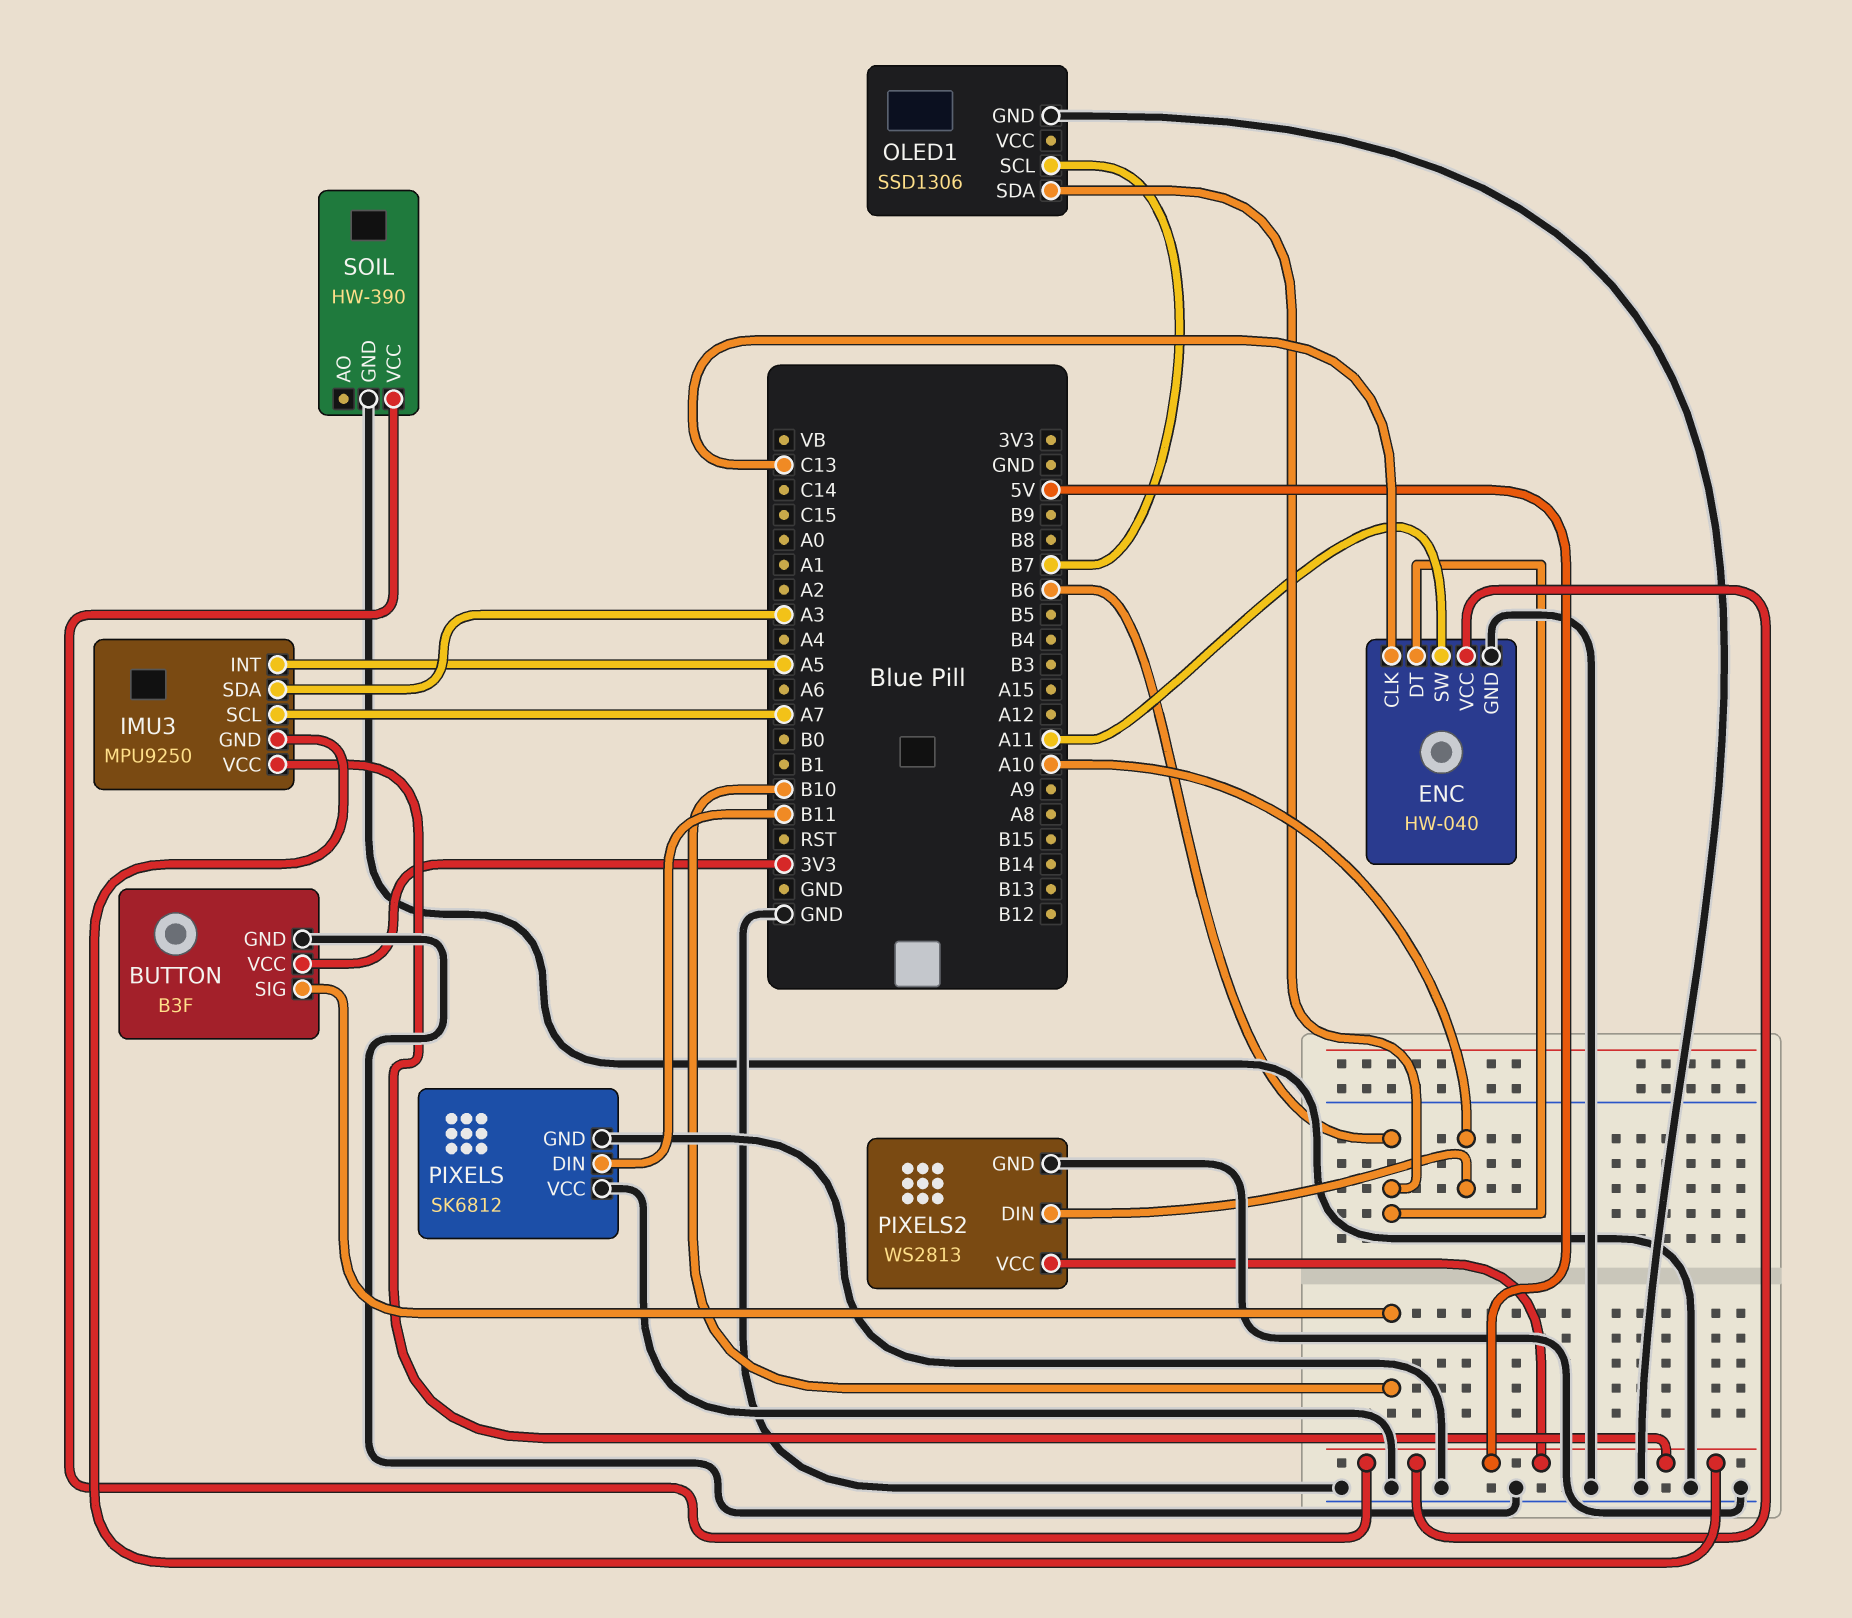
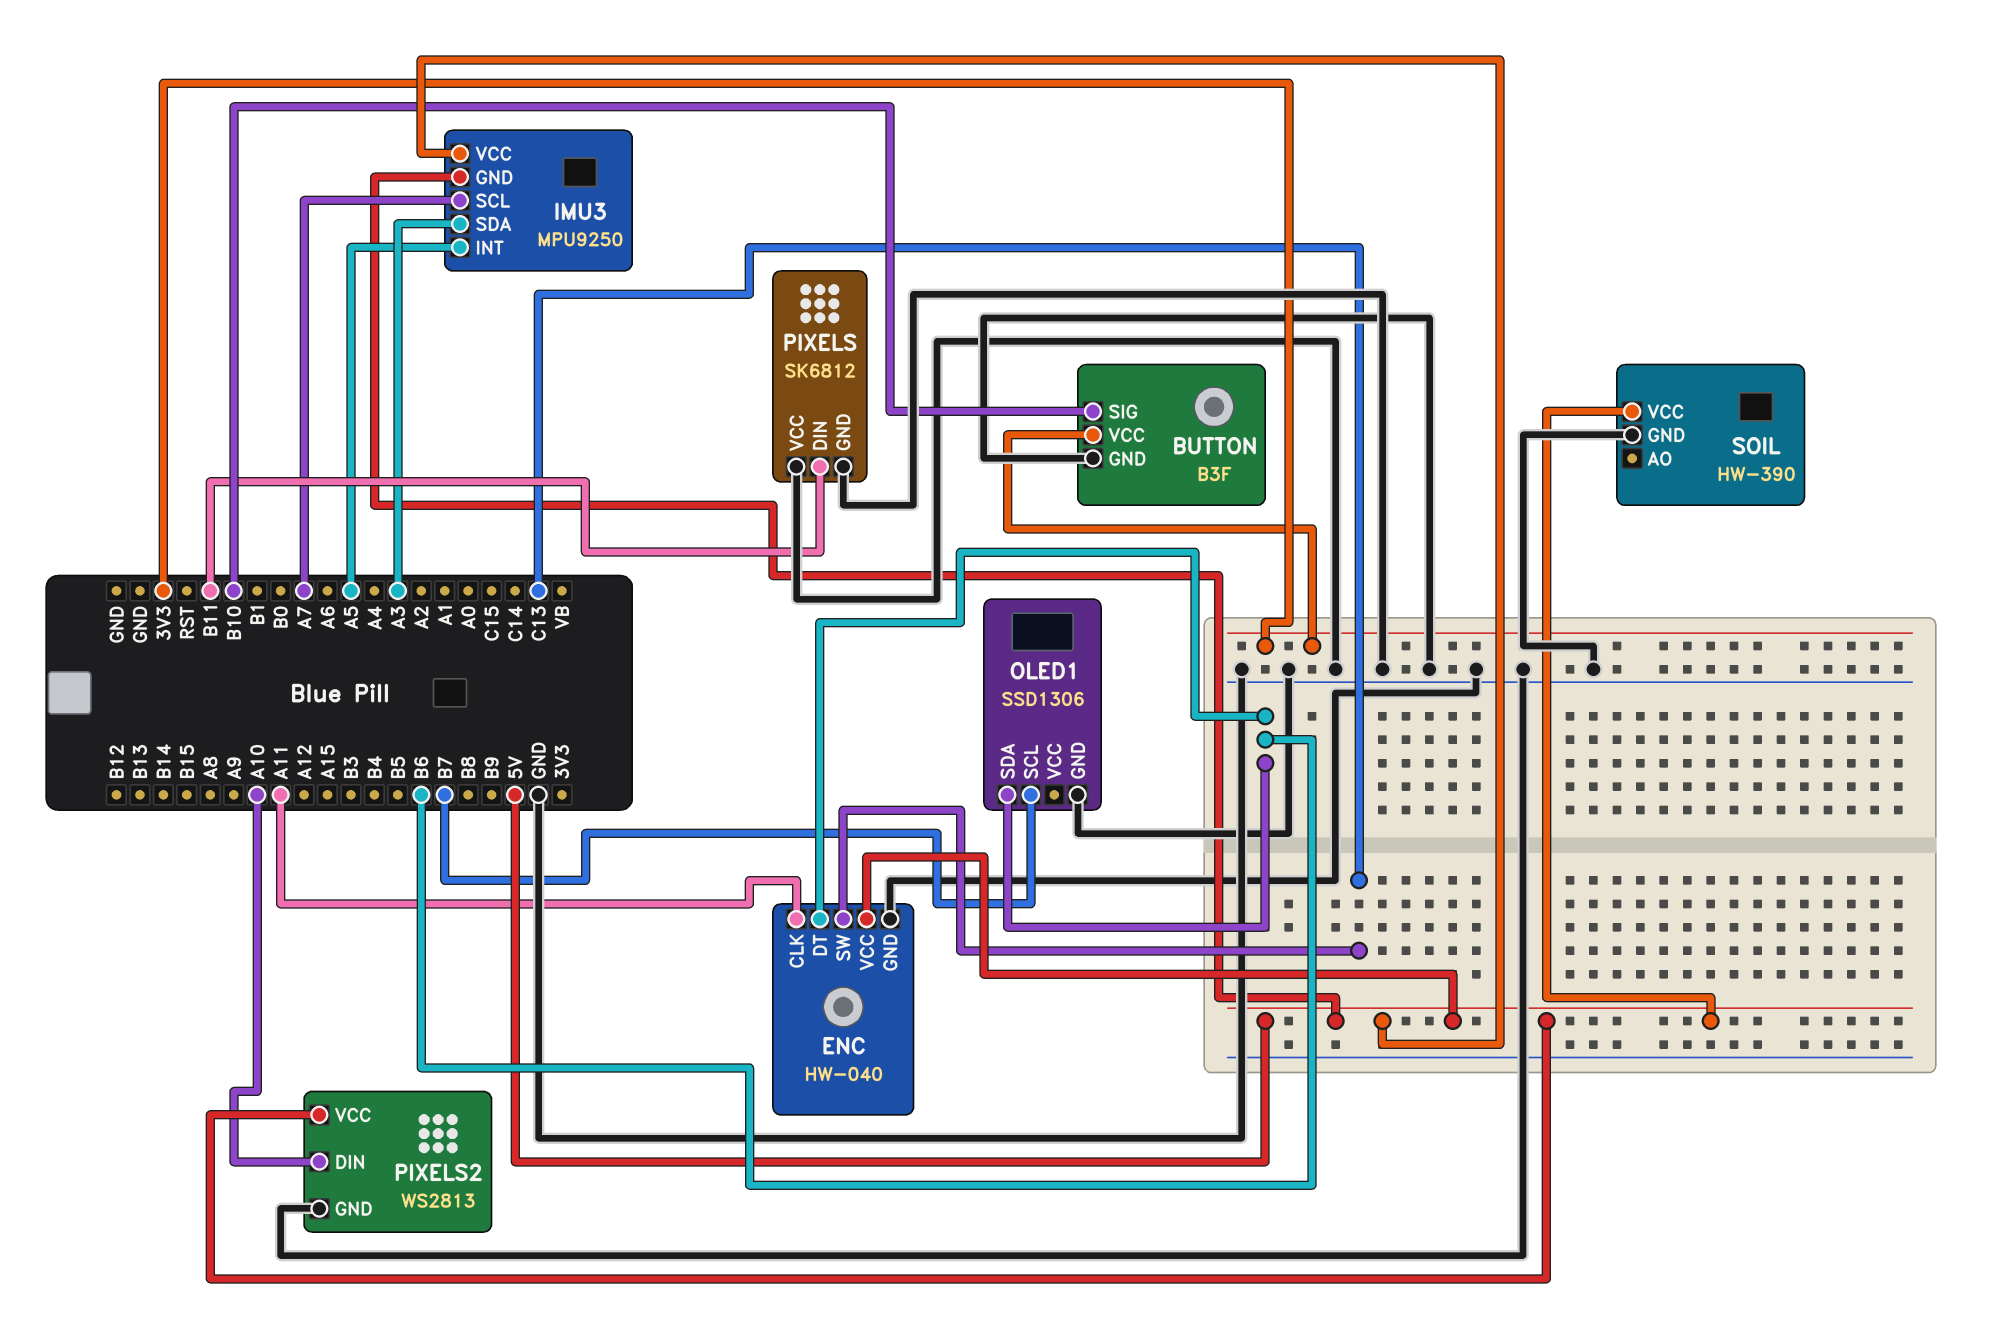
ENC pin CLK: C13 -> A11
ENC pin SW: A11 -> C13

